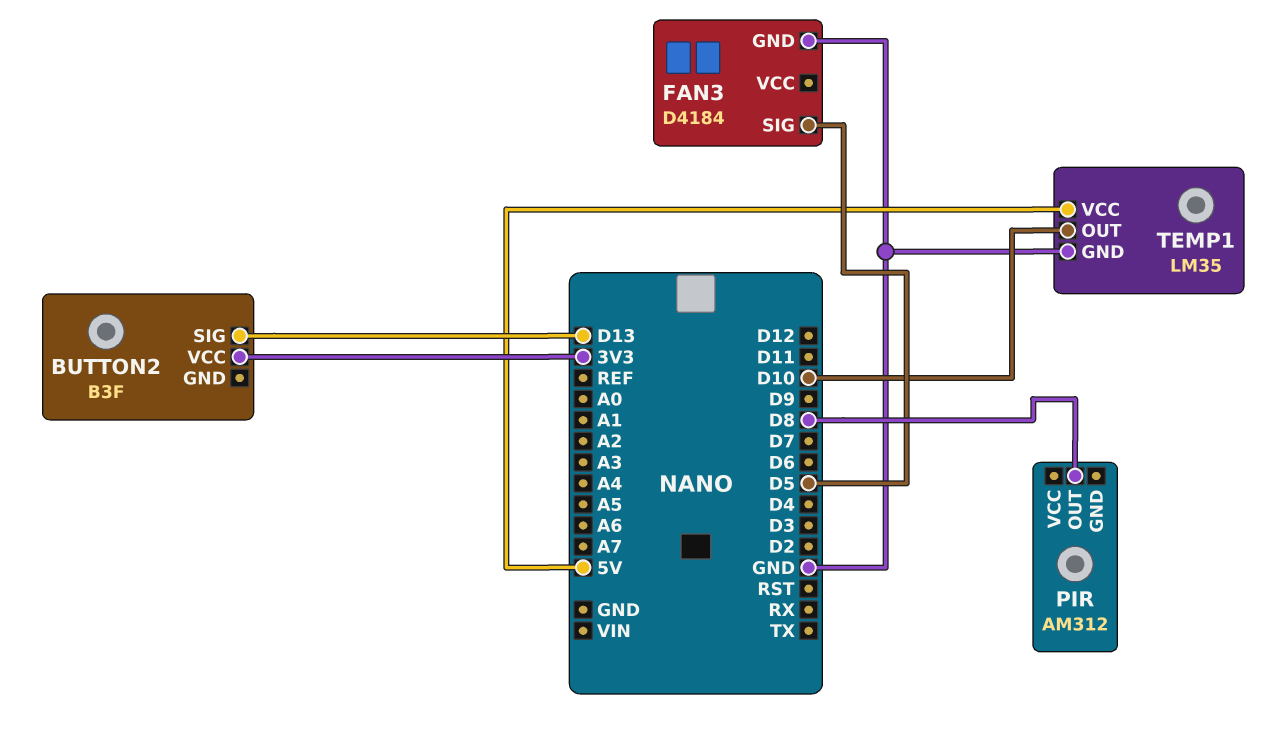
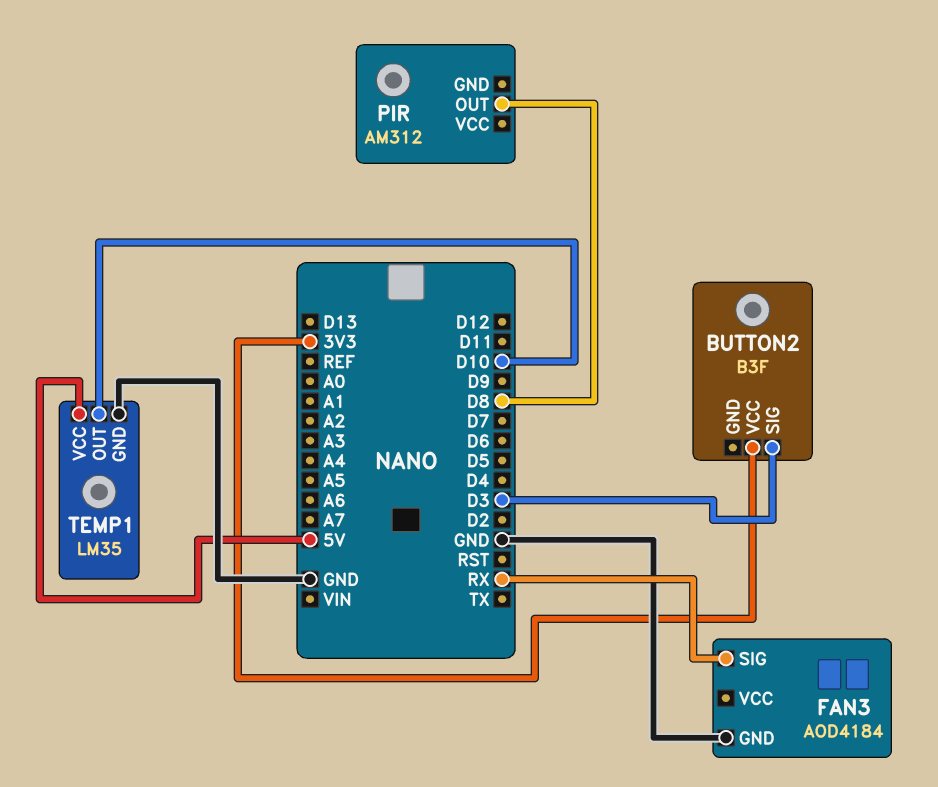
BUTTON2 pin SIG: D13 -> D3
FAN3: D4184 -> AOD4184
FAN3 pin SIG: D5 -> RX

